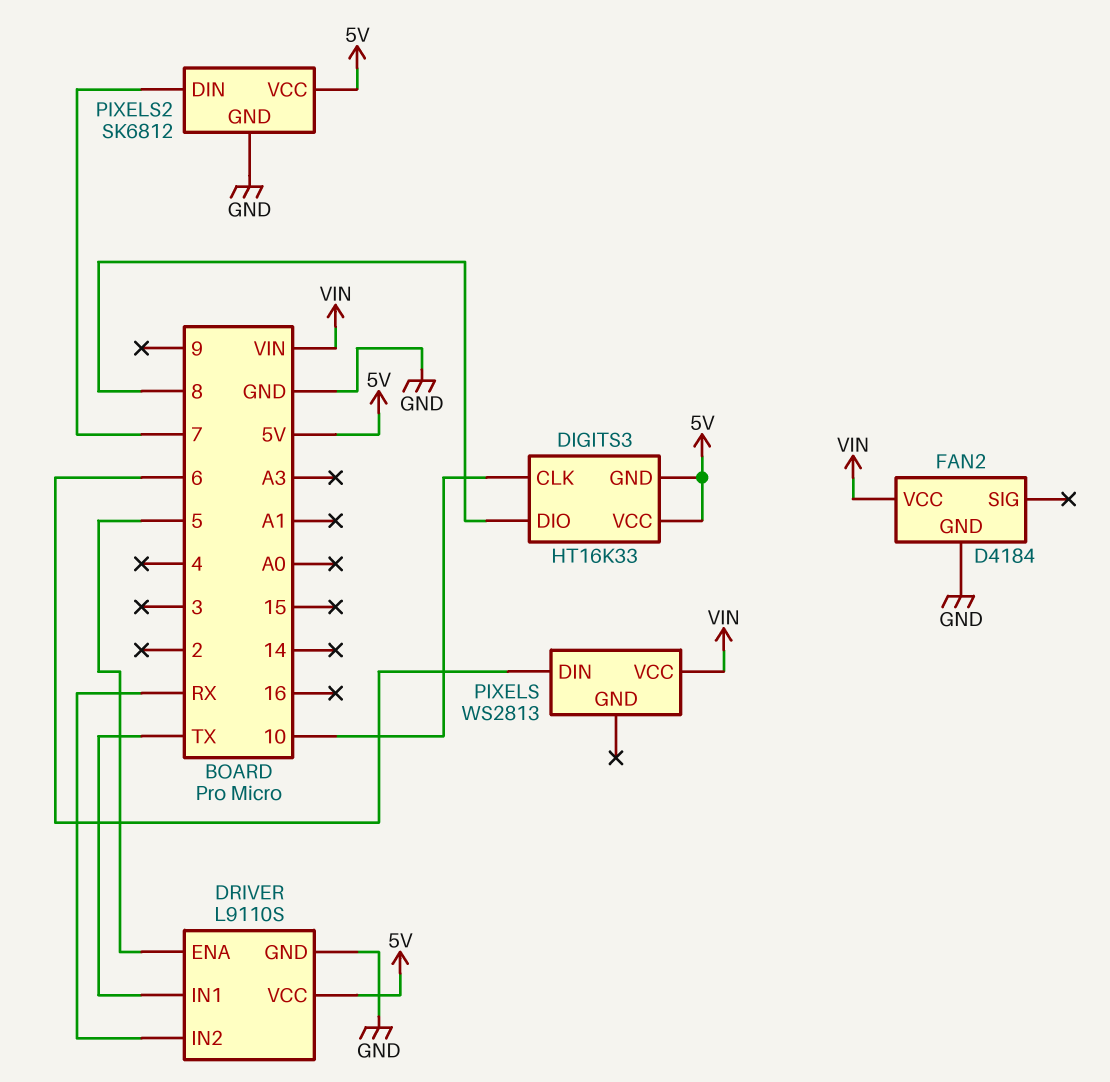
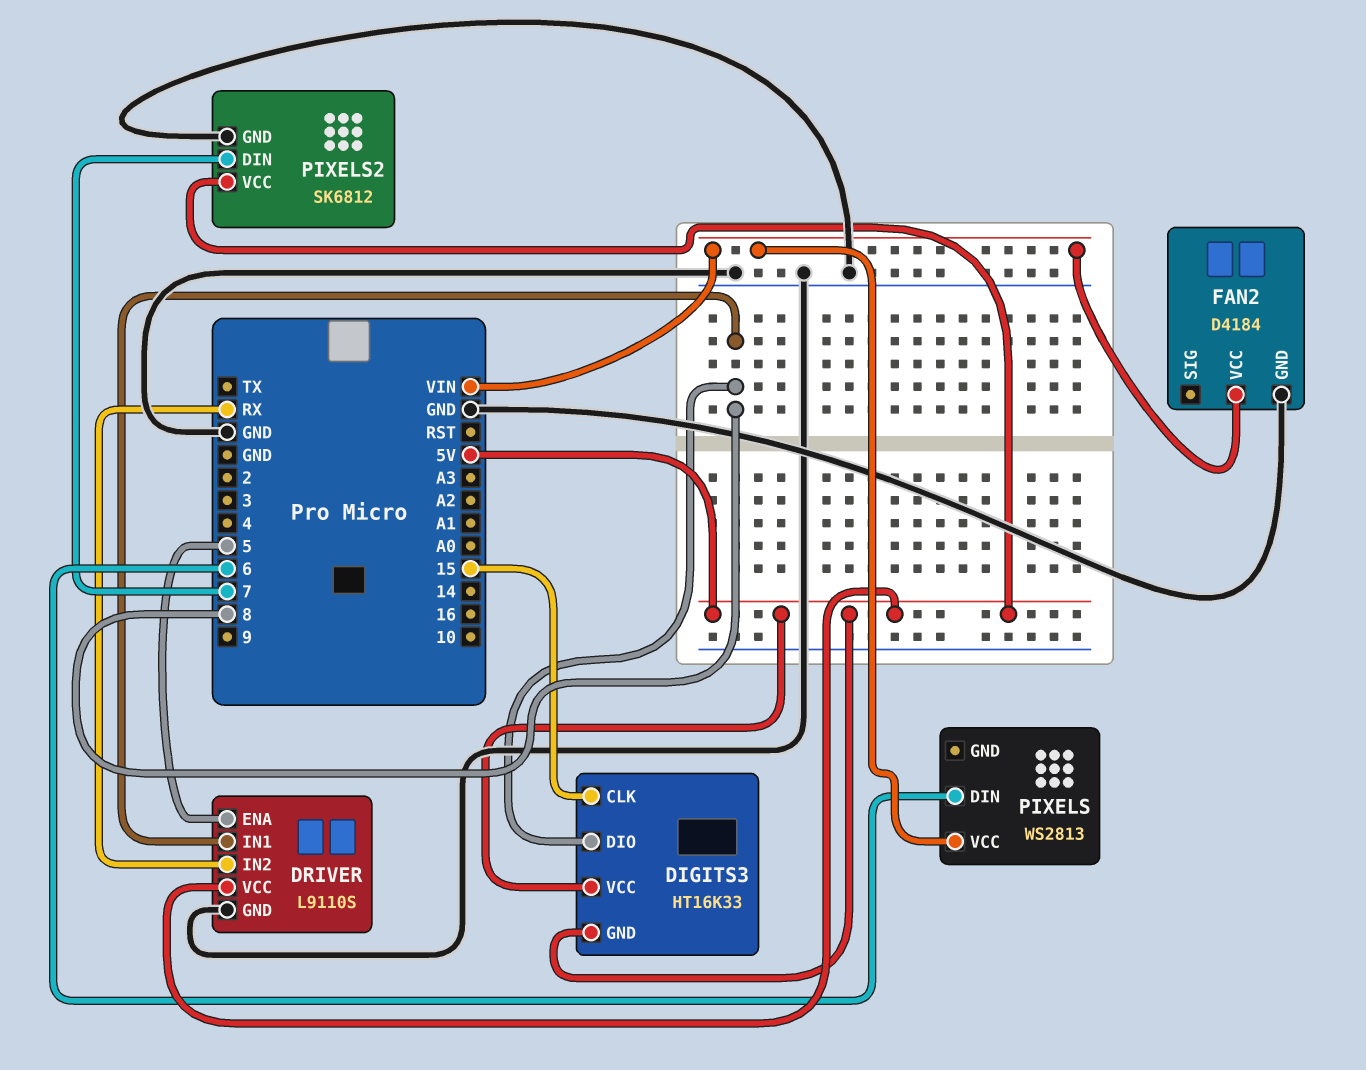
DIGITS3 pin CLK: 10 -> 15
DRIVER pin IN1: TX -> 8

